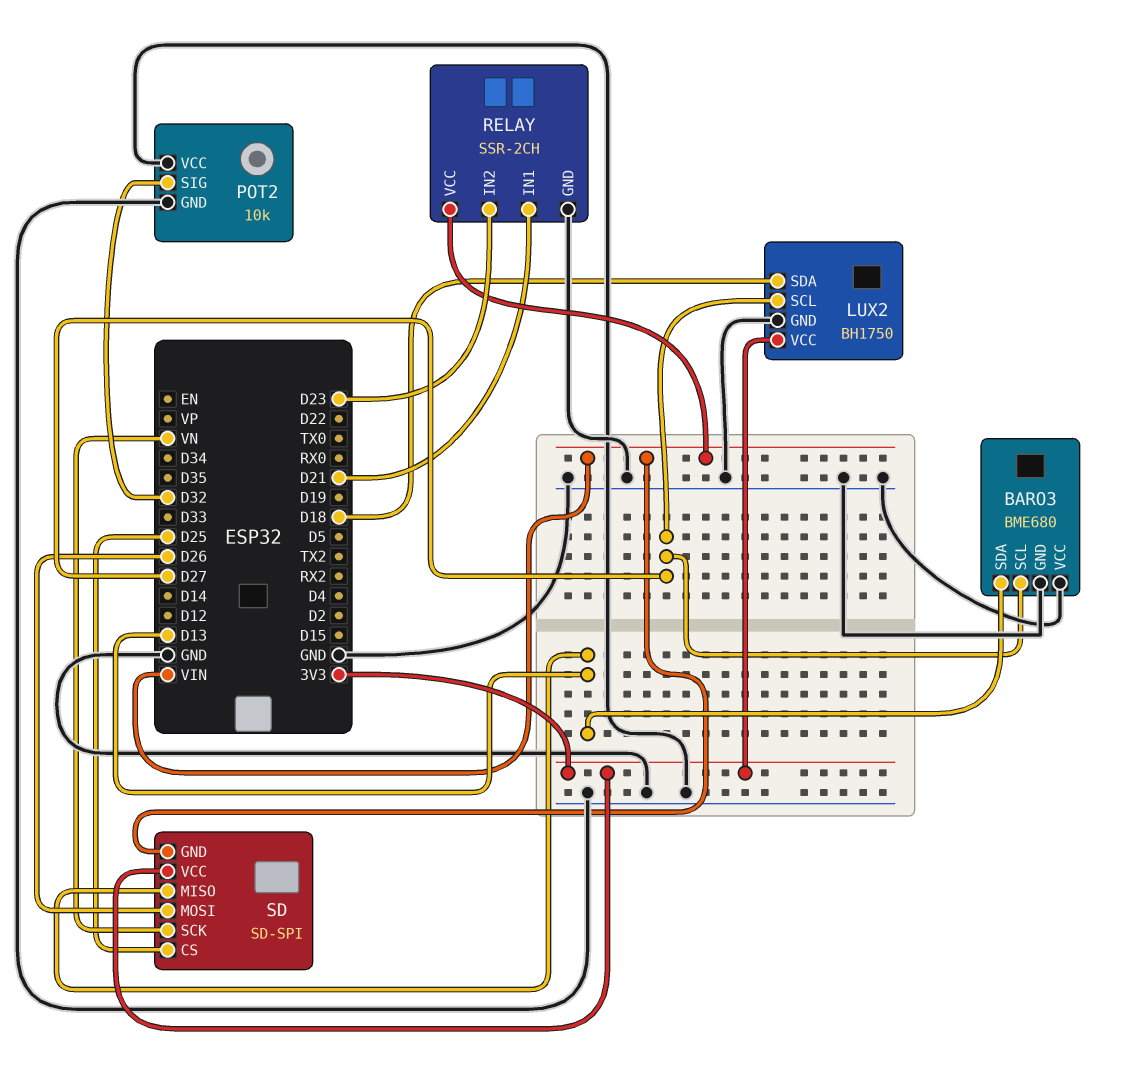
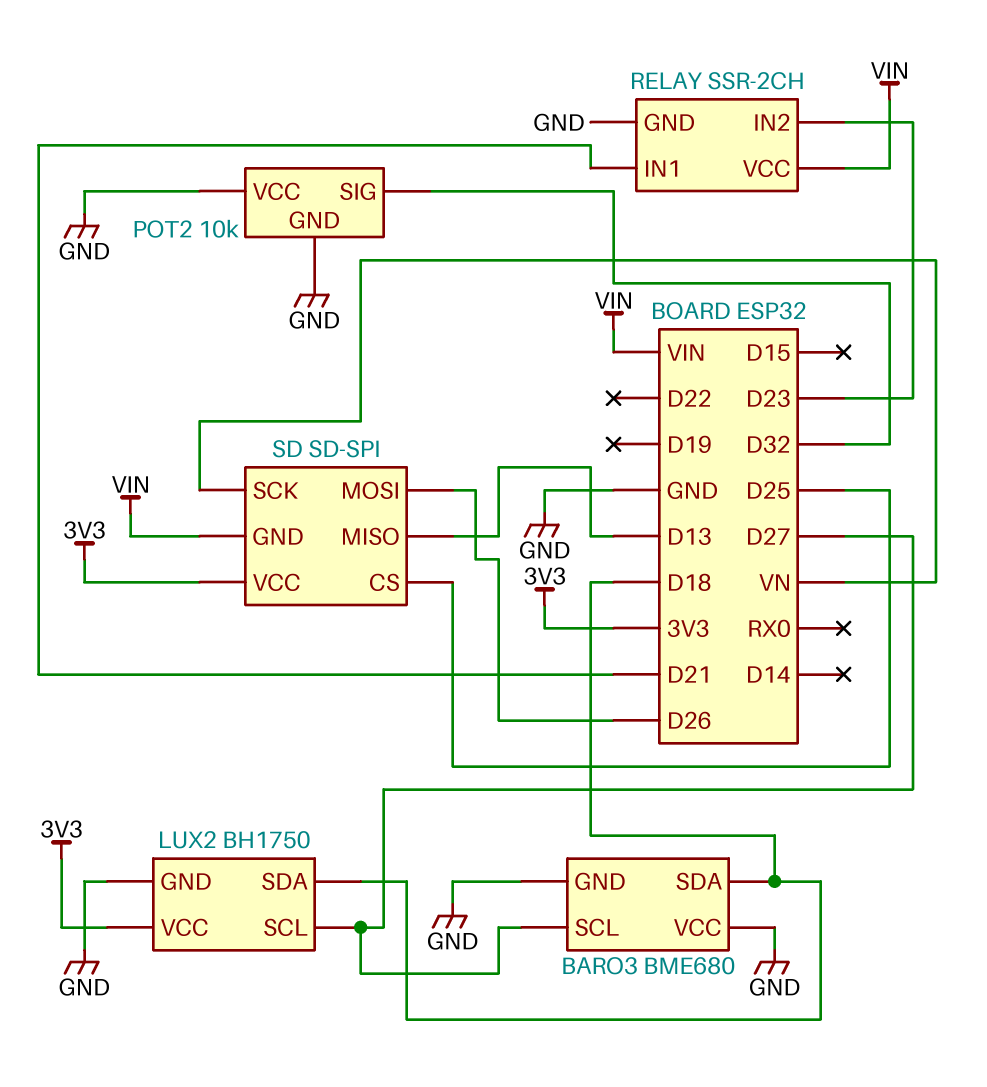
BARO3 pin SDA: D13 -> D18

